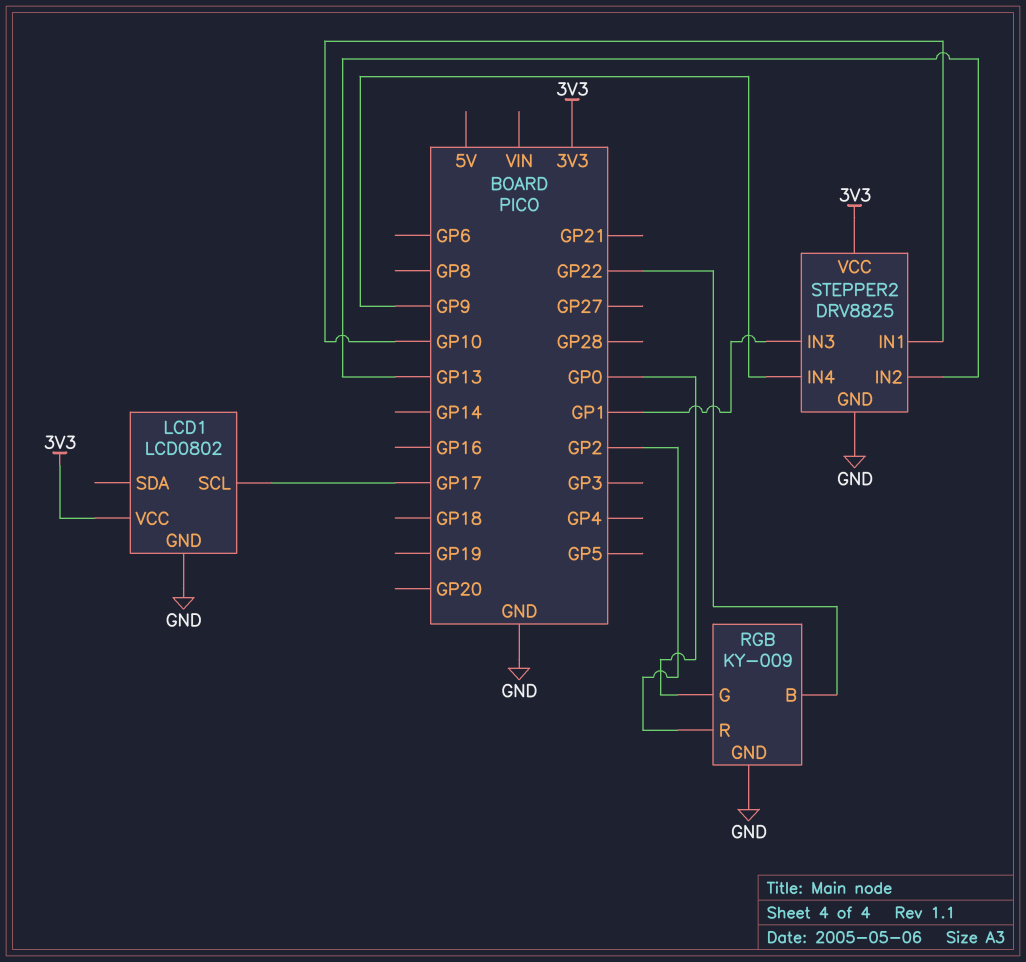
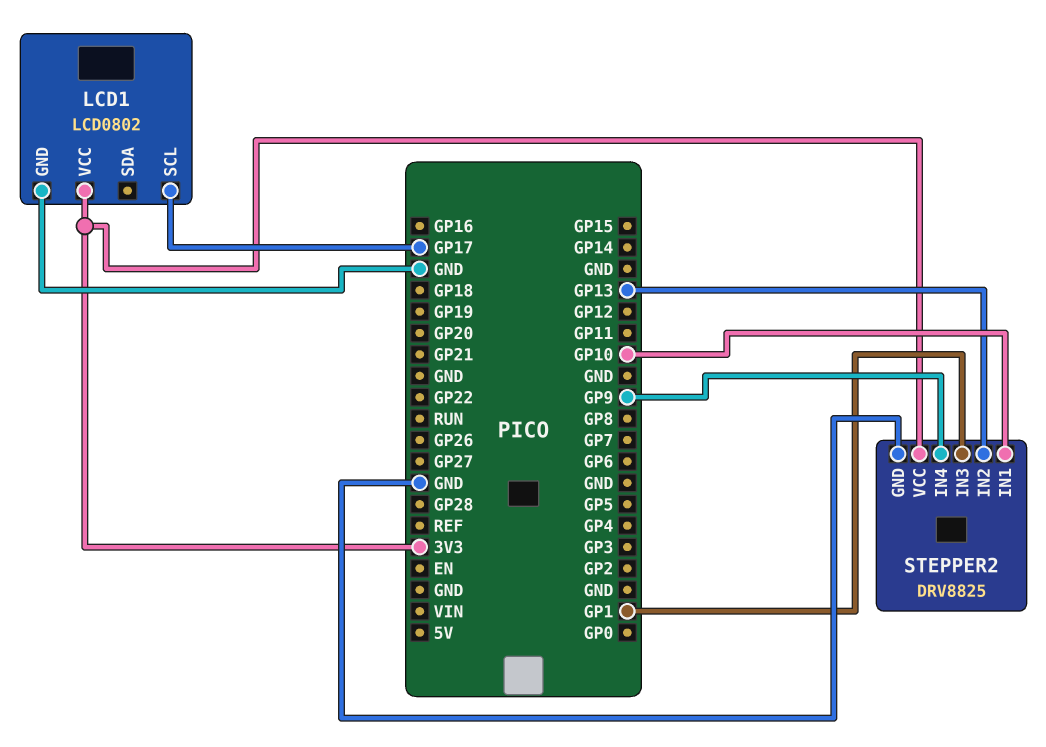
RGB: KY-009 -> none
RGB pin B: GP22 -> none
RGB pin G: GP0 -> none
RGB pin GND: GND -> none
RGB pin R: GP2 -> none

